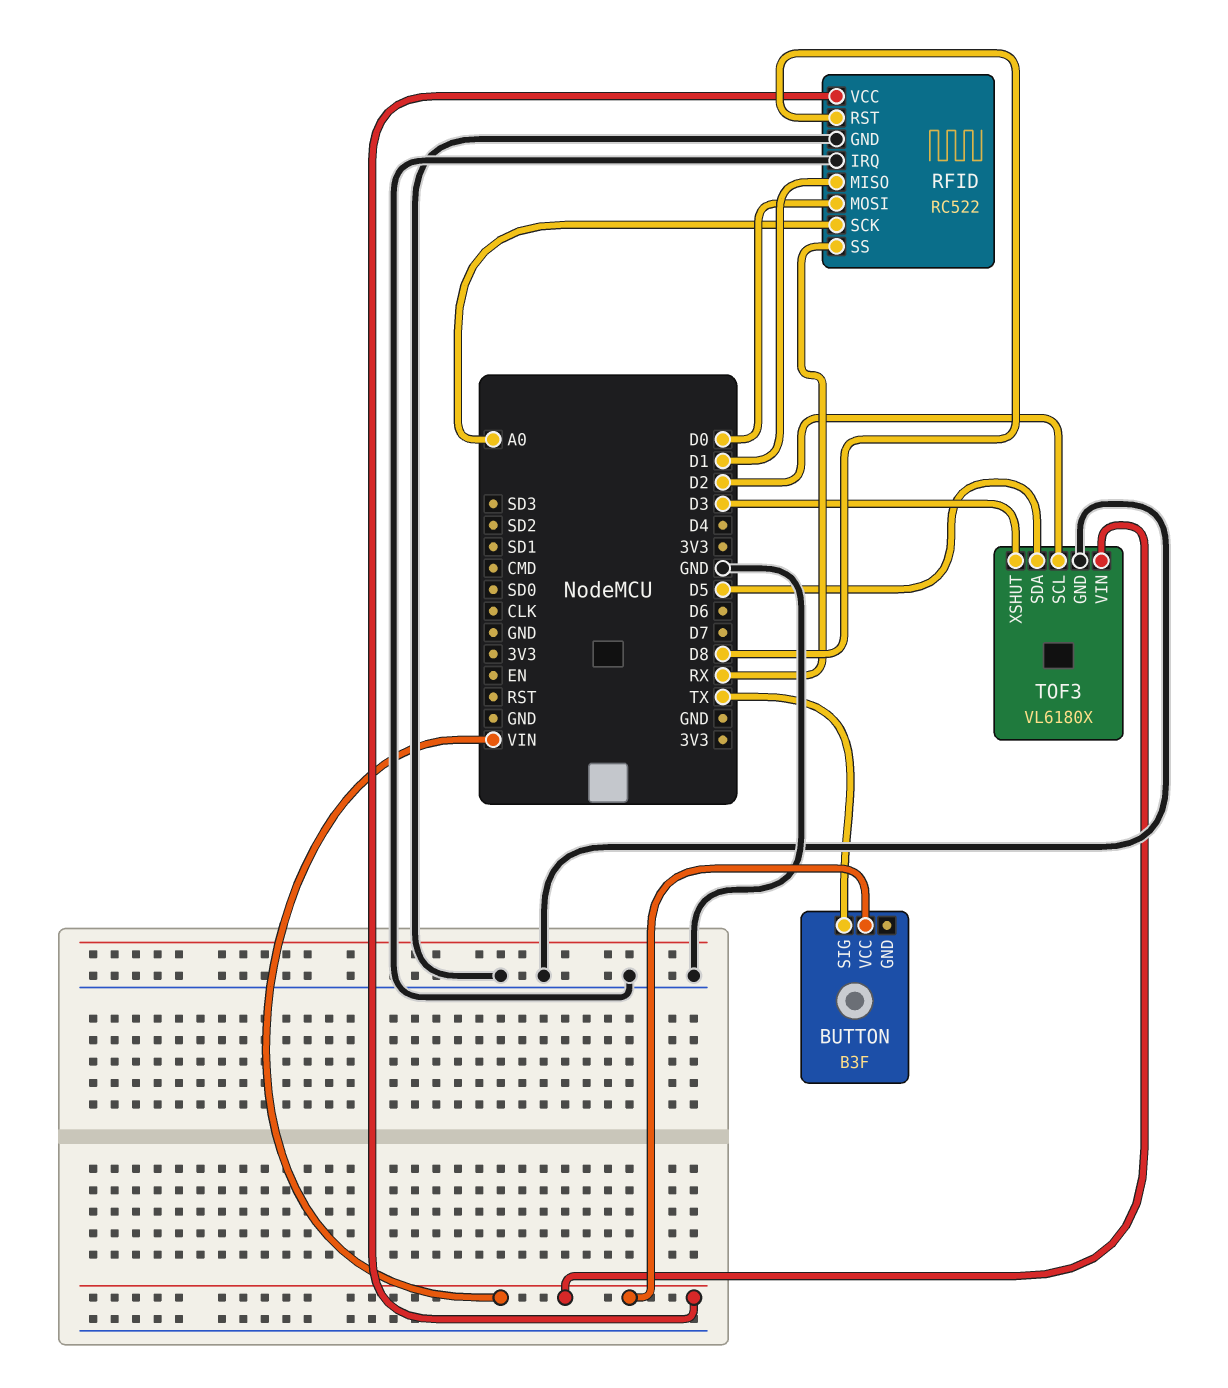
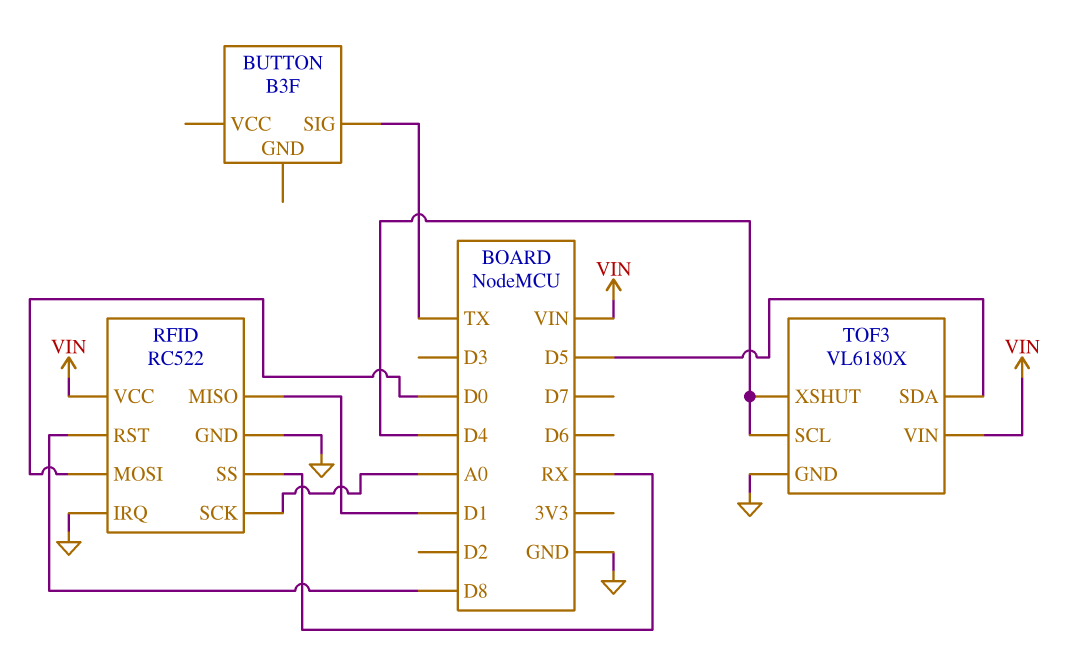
BUTTON pin VCC: VIN -> none
TOF3 pin SCL: D2 -> D4
TOF3 pin XSHUT: D3 -> D4

